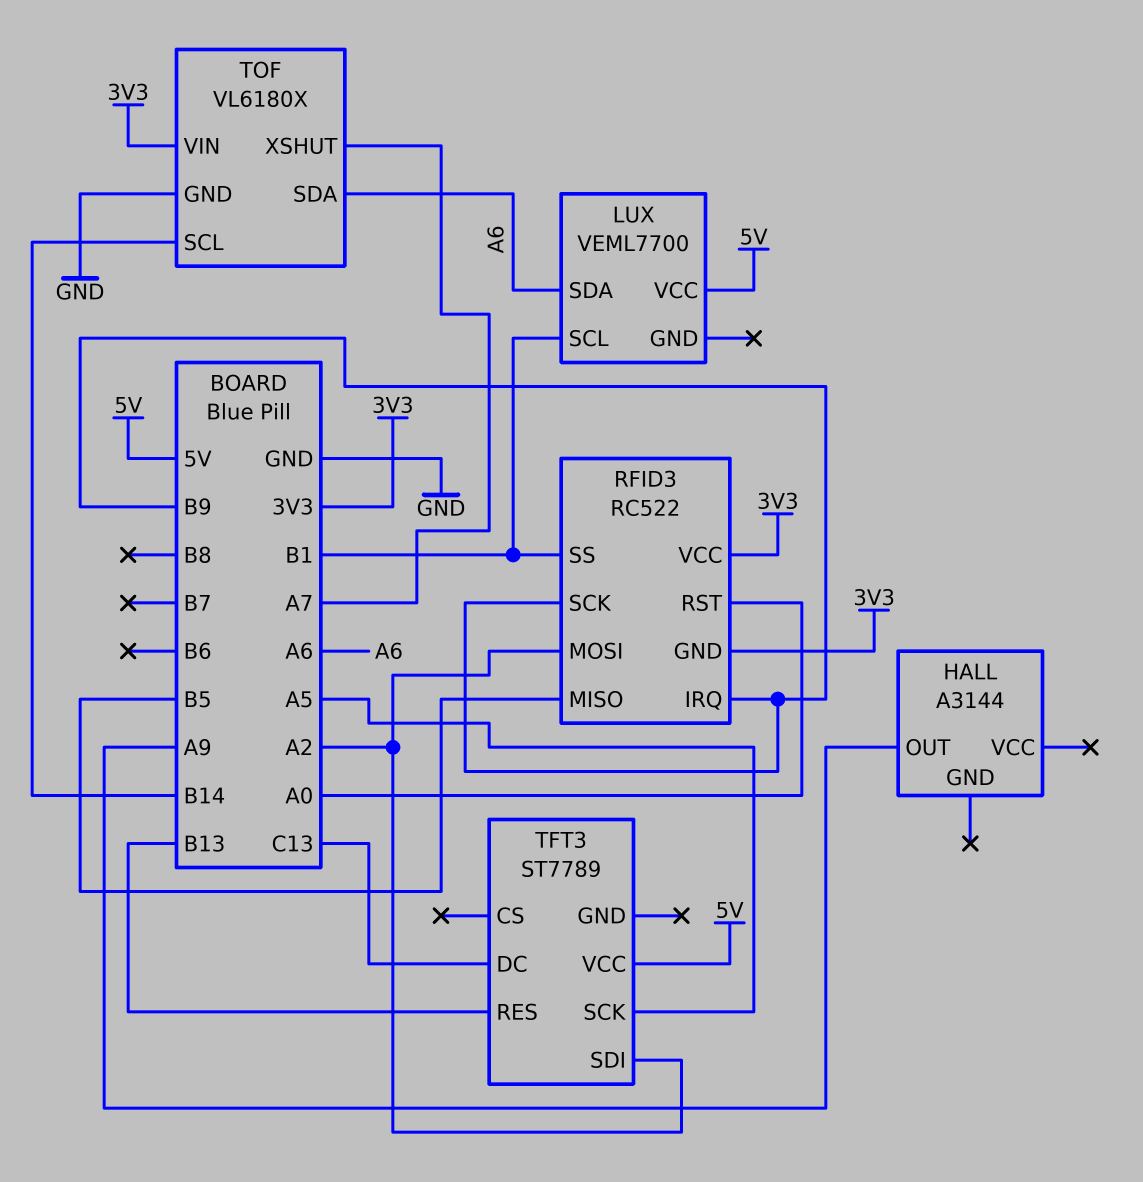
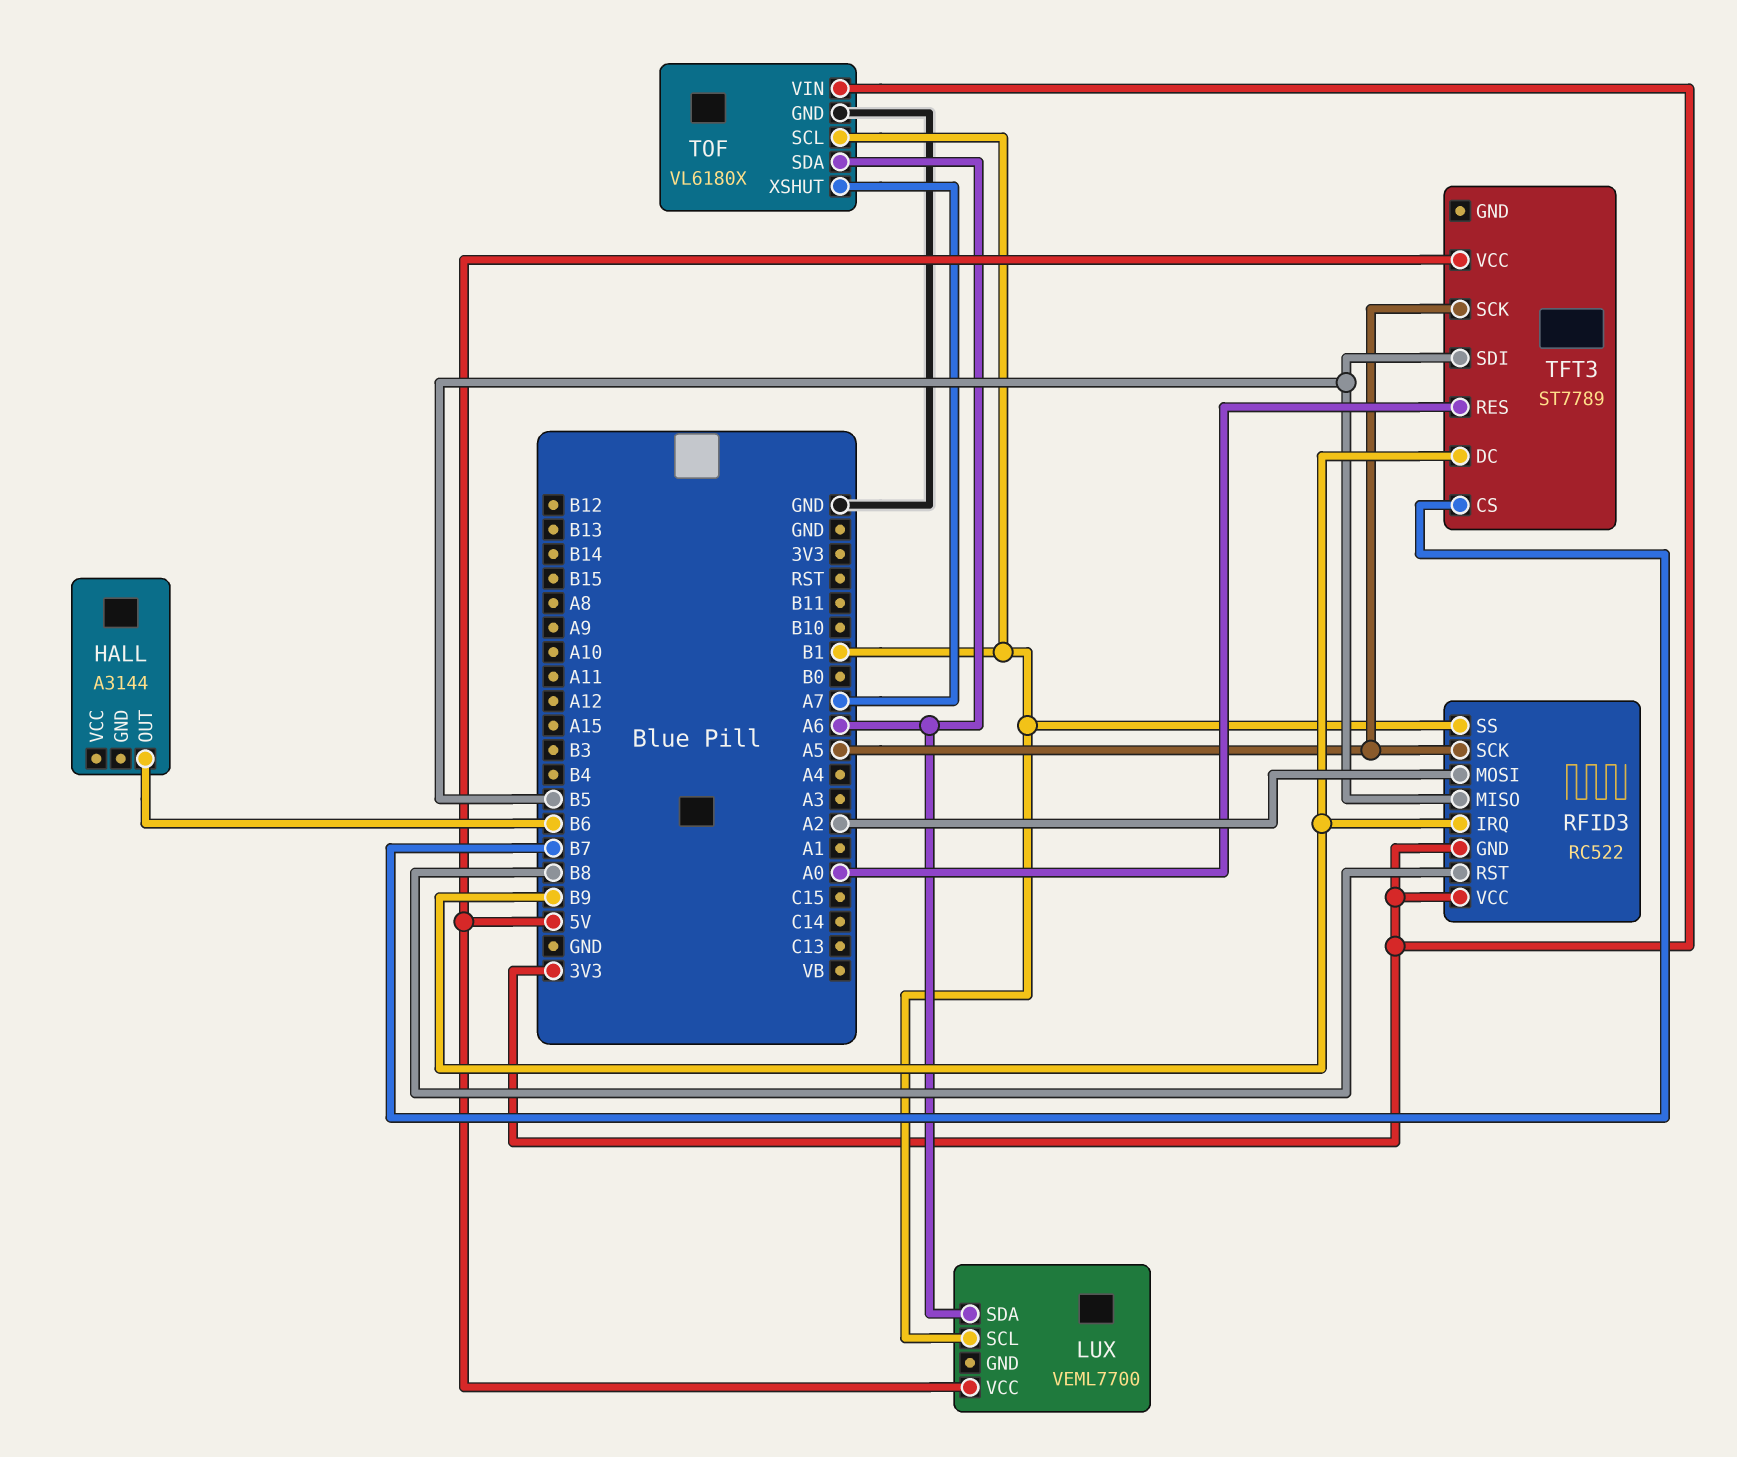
HALL pin OUT: A9 -> B6
RFID3 pin RST: A0 -> B8
RFID3 pin SCK: B9 -> A5
TFT3 pin CS: none -> B7
TFT3 pin DC: C13 -> B9
TFT3 pin RES: B13 -> A0
TFT3 pin SDI: A2 -> B5
TOF pin SCL: B14 -> B1

